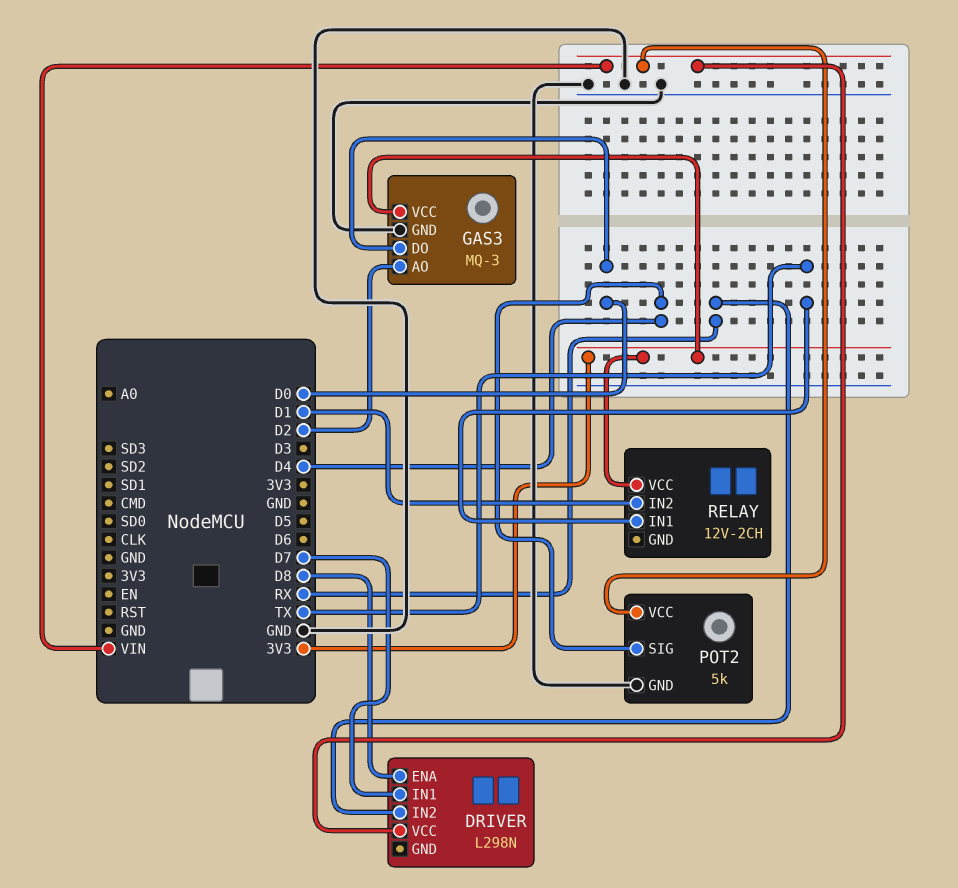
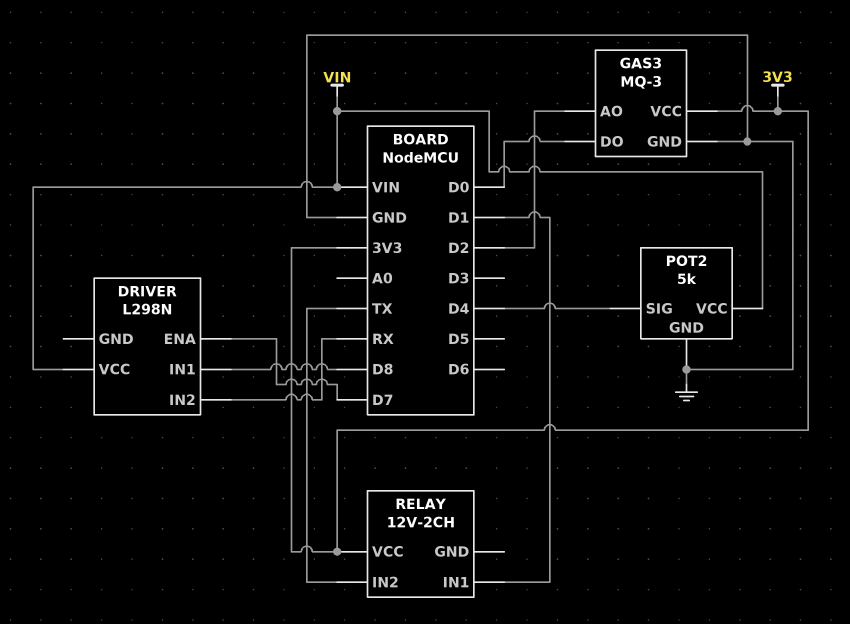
DRIVER pin ENA: D8 -> D7
DRIVER pin IN1: D7 -> D8
RELAY pin IN1: TX -> D1
RELAY pin IN2: D1 -> TX

